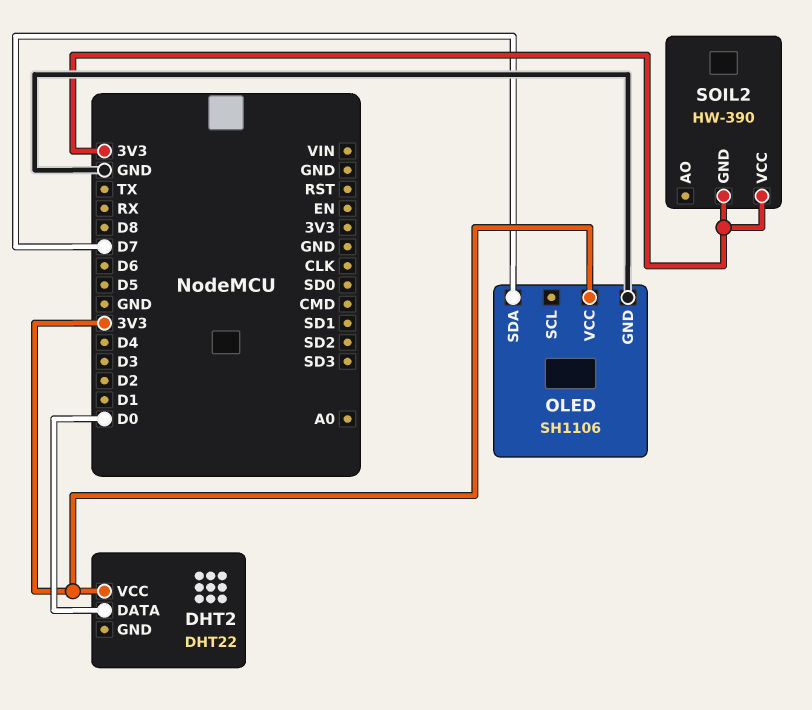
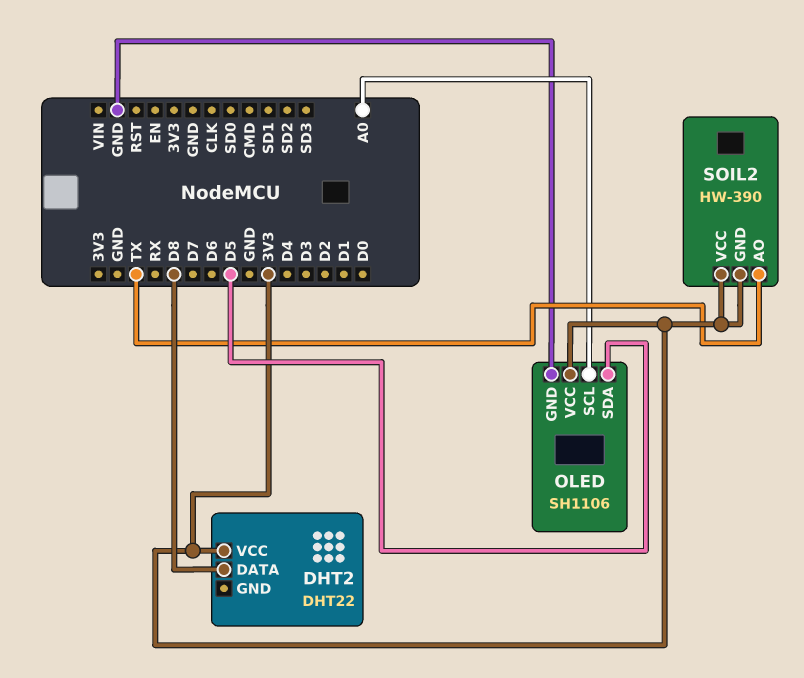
DHT2 pin DATA: D0 -> D8
OLED pin SCL: none -> A0
OLED pin SDA: D7 -> D5
SOIL2 pin AO: none -> TX

